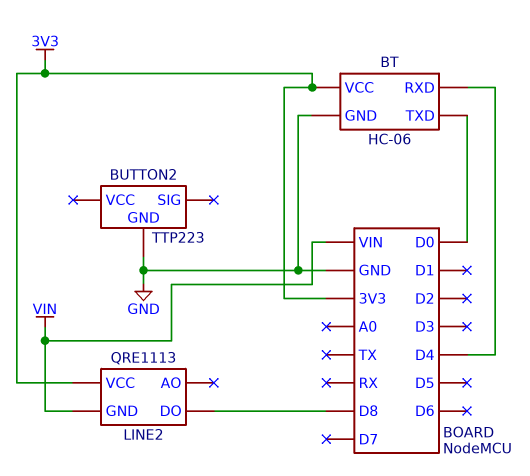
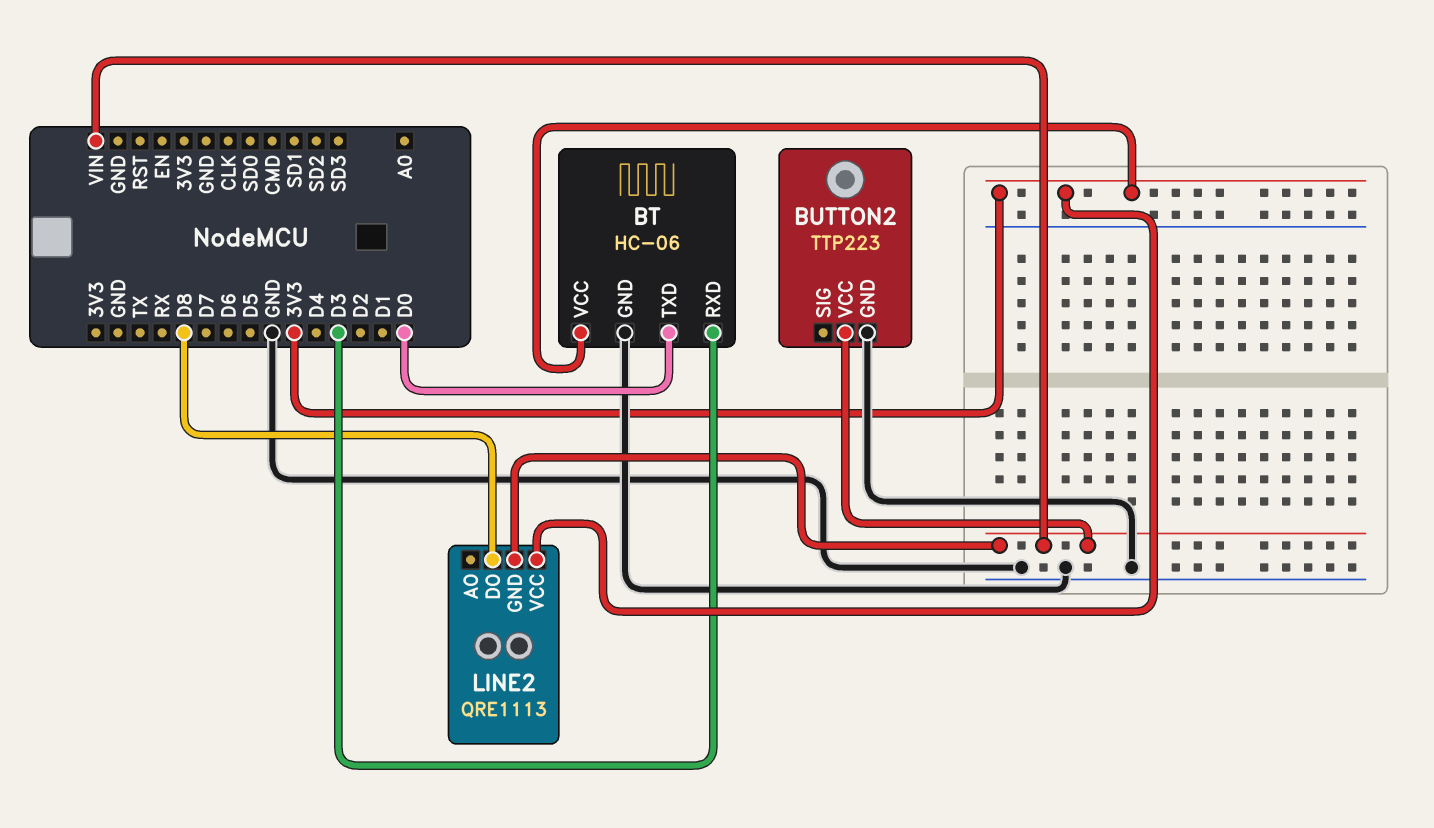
BT pin RXD: D4 -> D3
BUTTON2 pin VCC: none -> VIN

